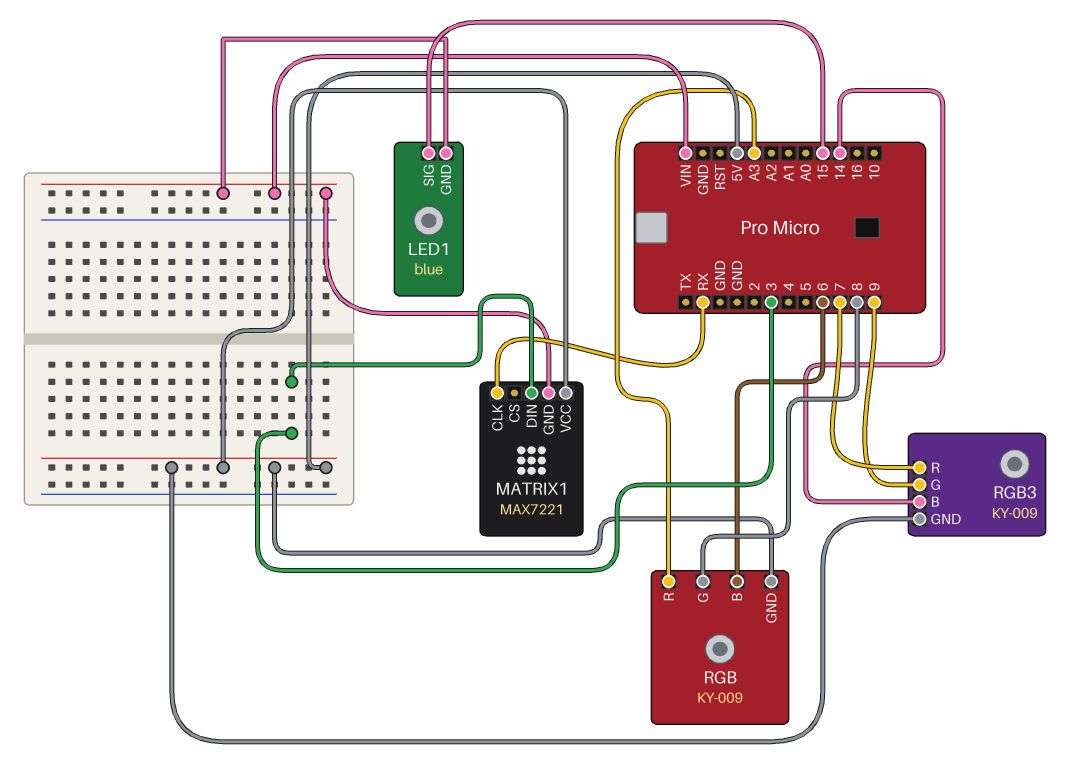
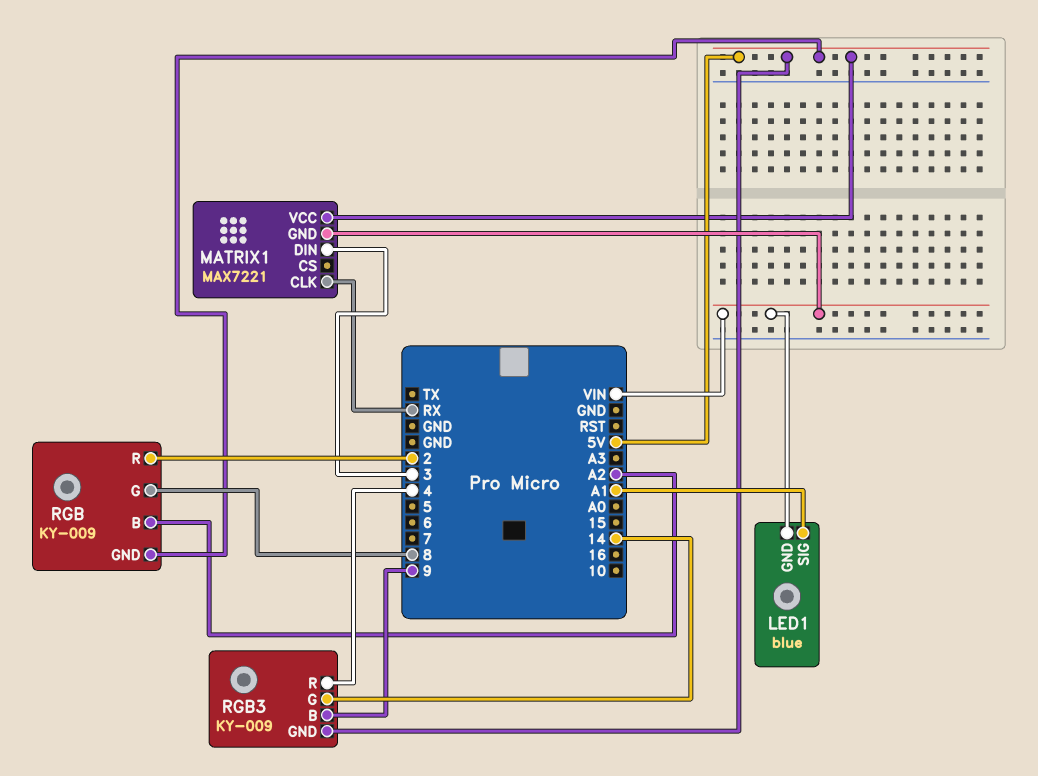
LED1 pin SIG: 15 -> A1
RGB pin B: 6 -> A2
RGB pin R: A3 -> 2
RGB3 pin B: 14 -> 9
RGB3 pin G: 9 -> 14
RGB3 pin R: 7 -> 4

